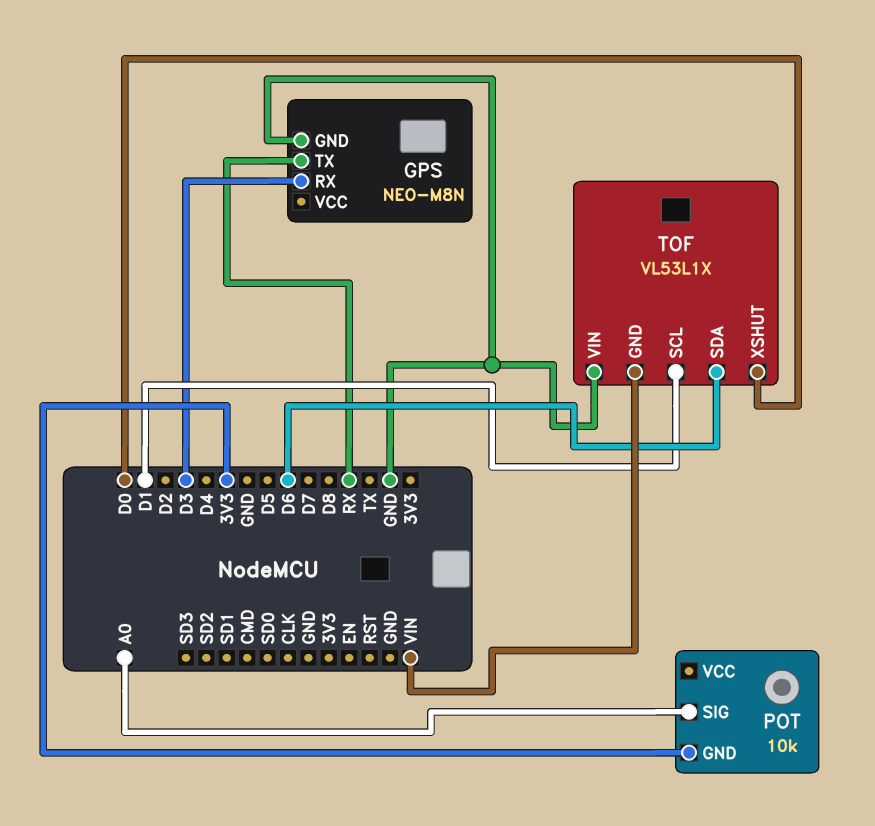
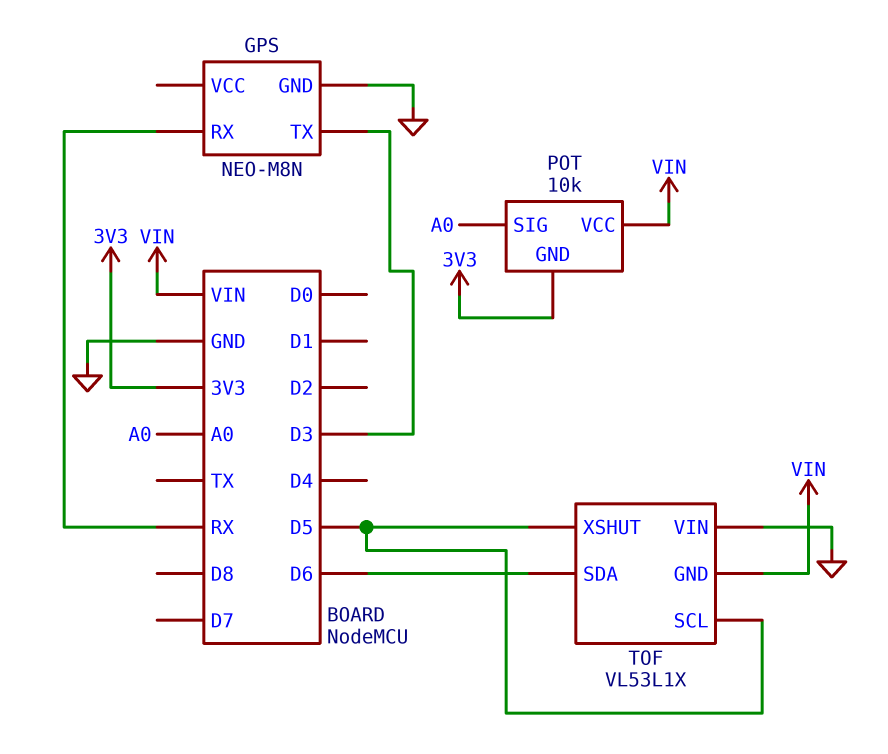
GPS pin RX: D3 -> RX
GPS pin TX: RX -> D3
POT pin VCC: none -> VIN
TOF pin SCL: D1 -> D5
TOF pin XSHUT: D0 -> D5

